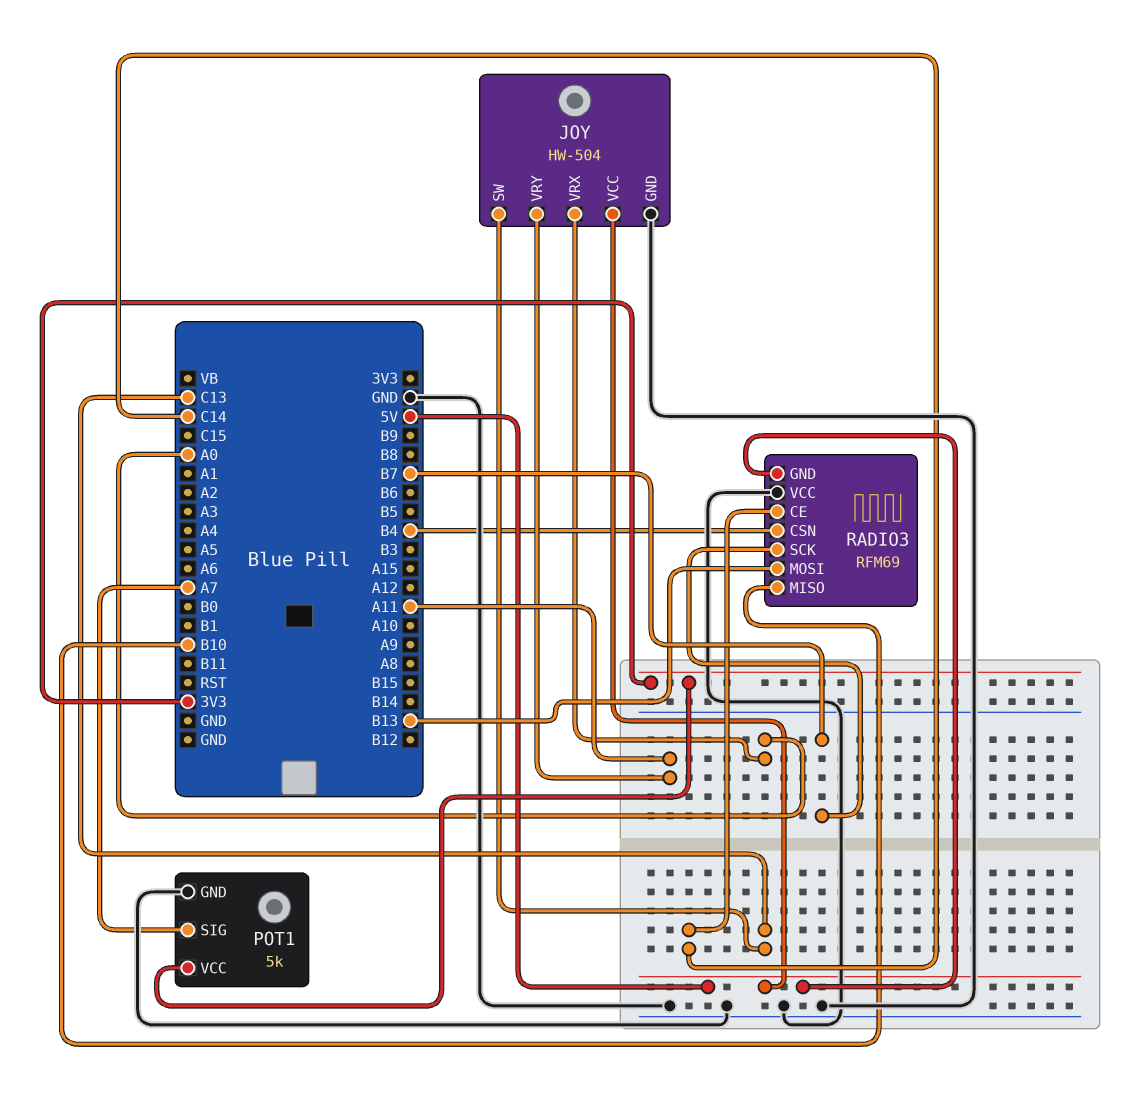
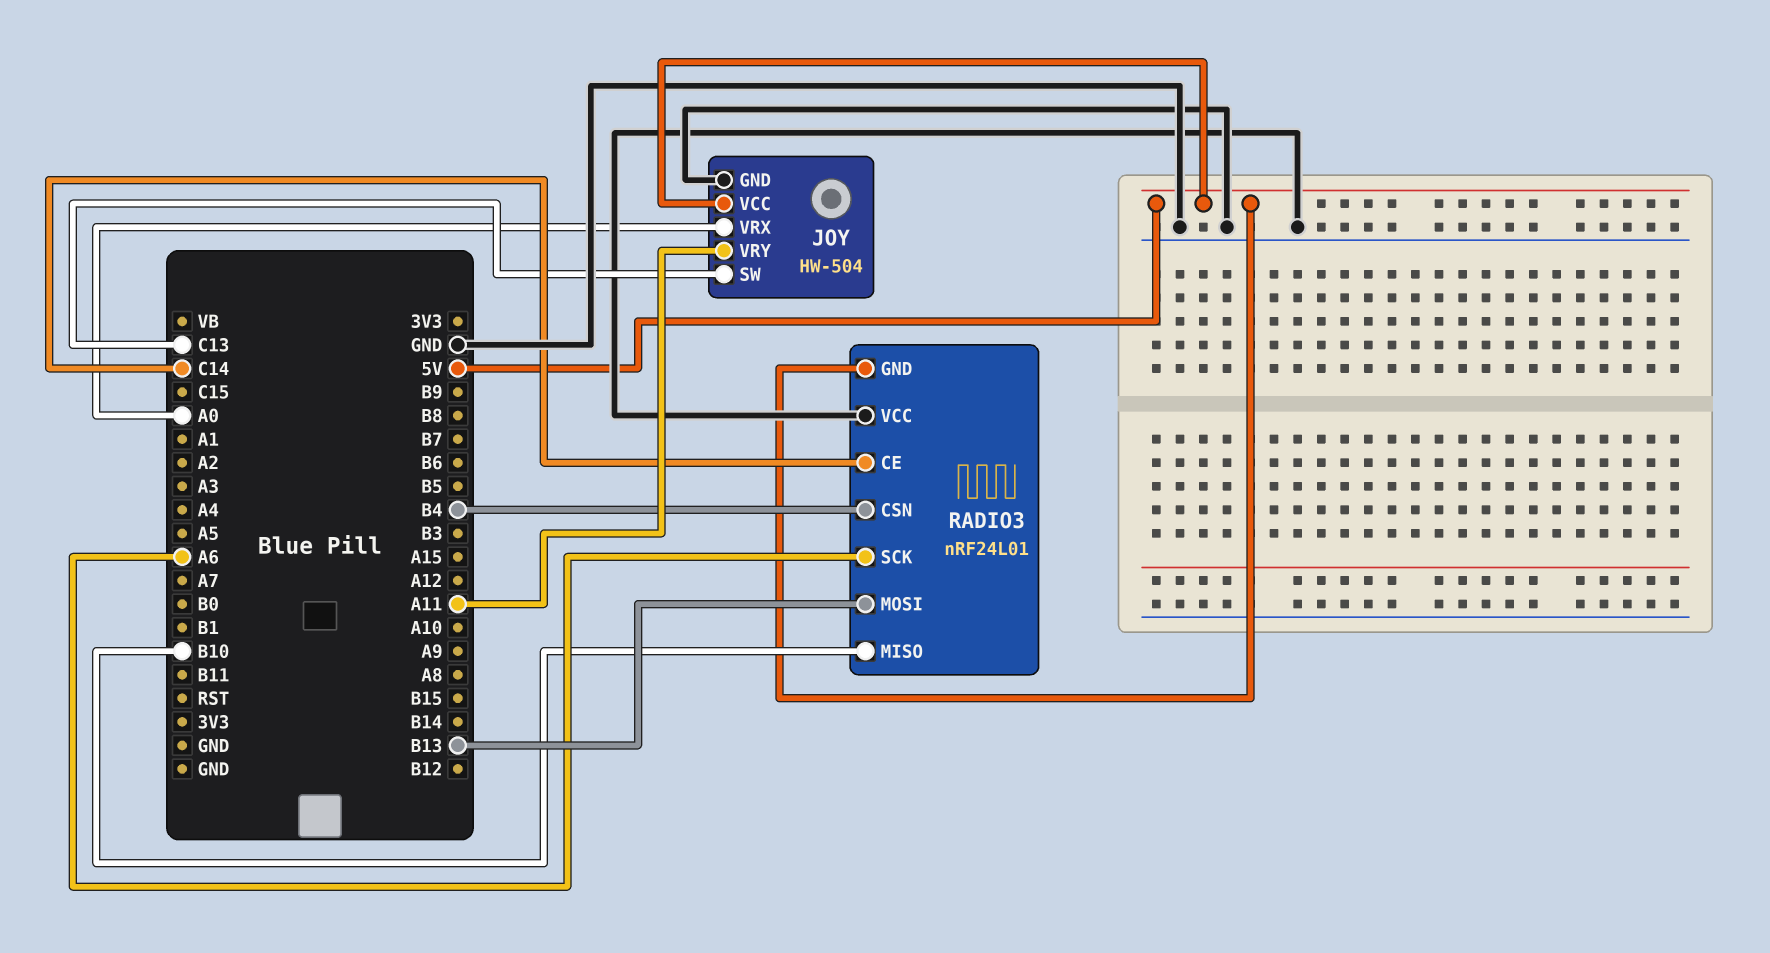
POT1: 5k -> none
POT1 pin GND: GND -> none
POT1 pin SIG: A7 -> none
POT1 pin VCC: 3V3 -> none
RADIO3: RFM69 -> nRF24L01
RADIO3 pin SCK: B7 -> A6

